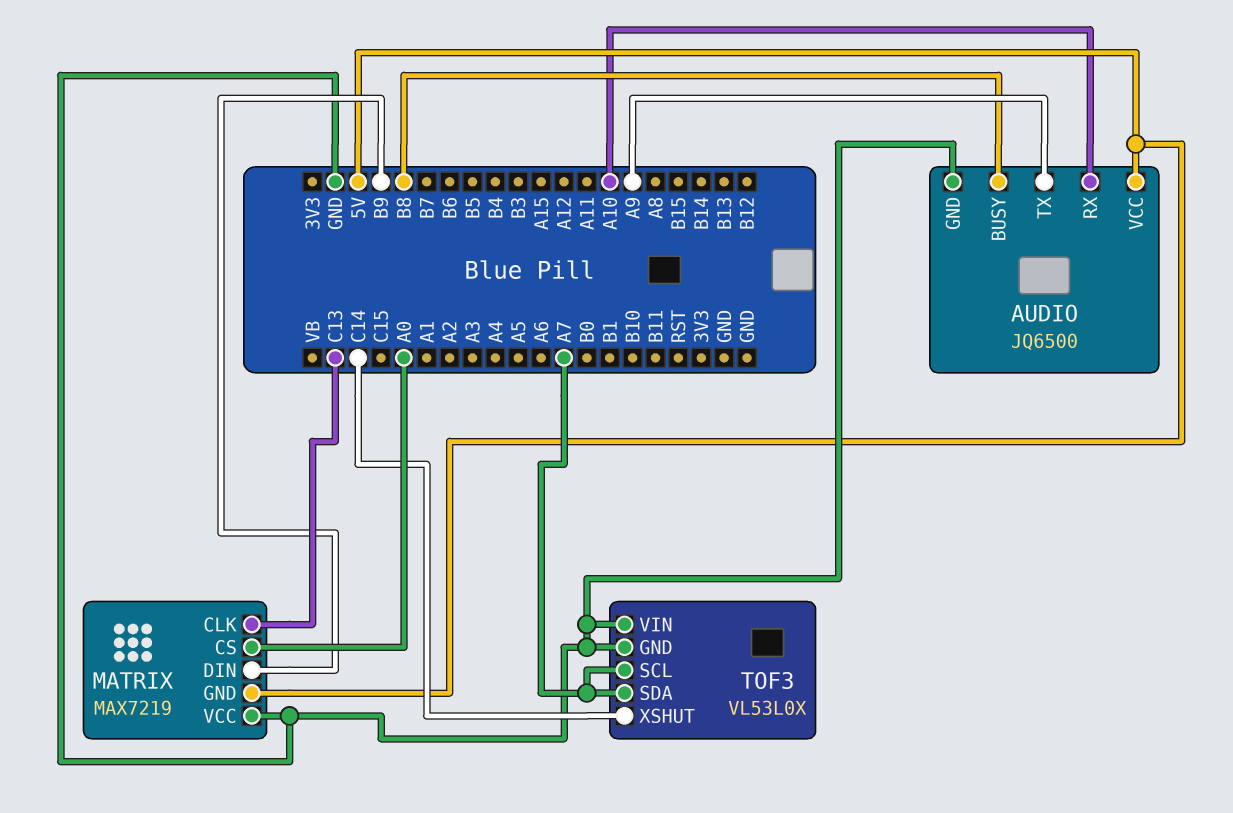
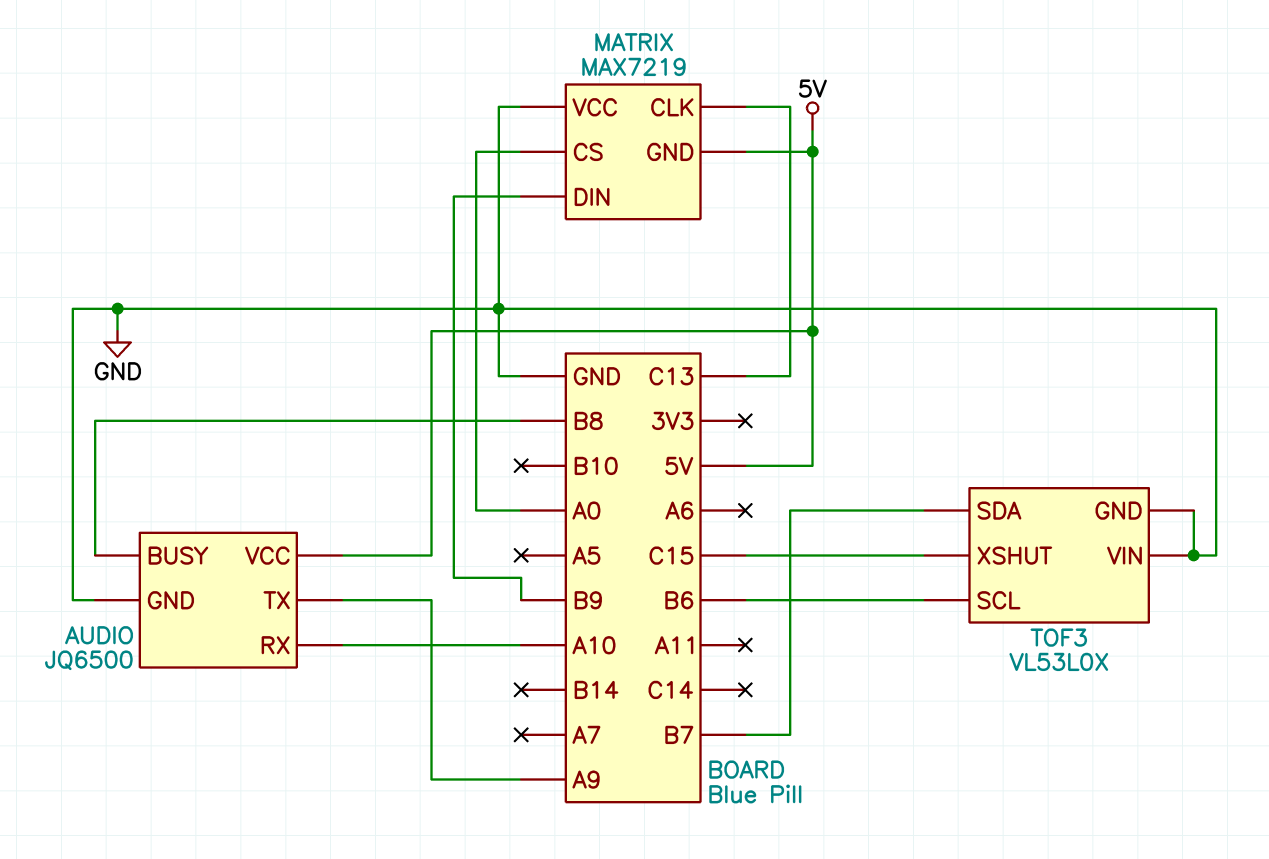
TOF3 pin SCL: A7 -> B6
TOF3 pin SDA: A7 -> B7
TOF3 pin XSHUT: C14 -> C15

